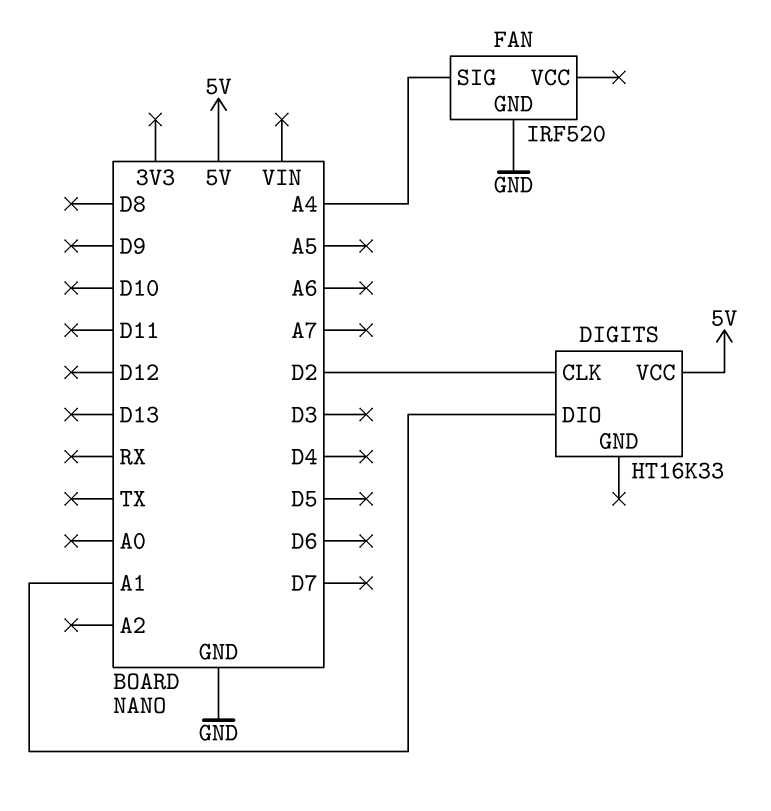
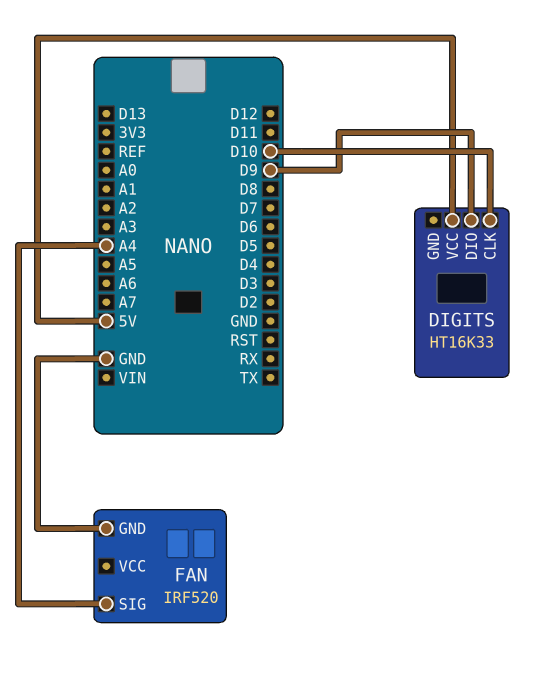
DIGITS pin CLK: D2 -> D10
DIGITS pin DIO: A1 -> D9

